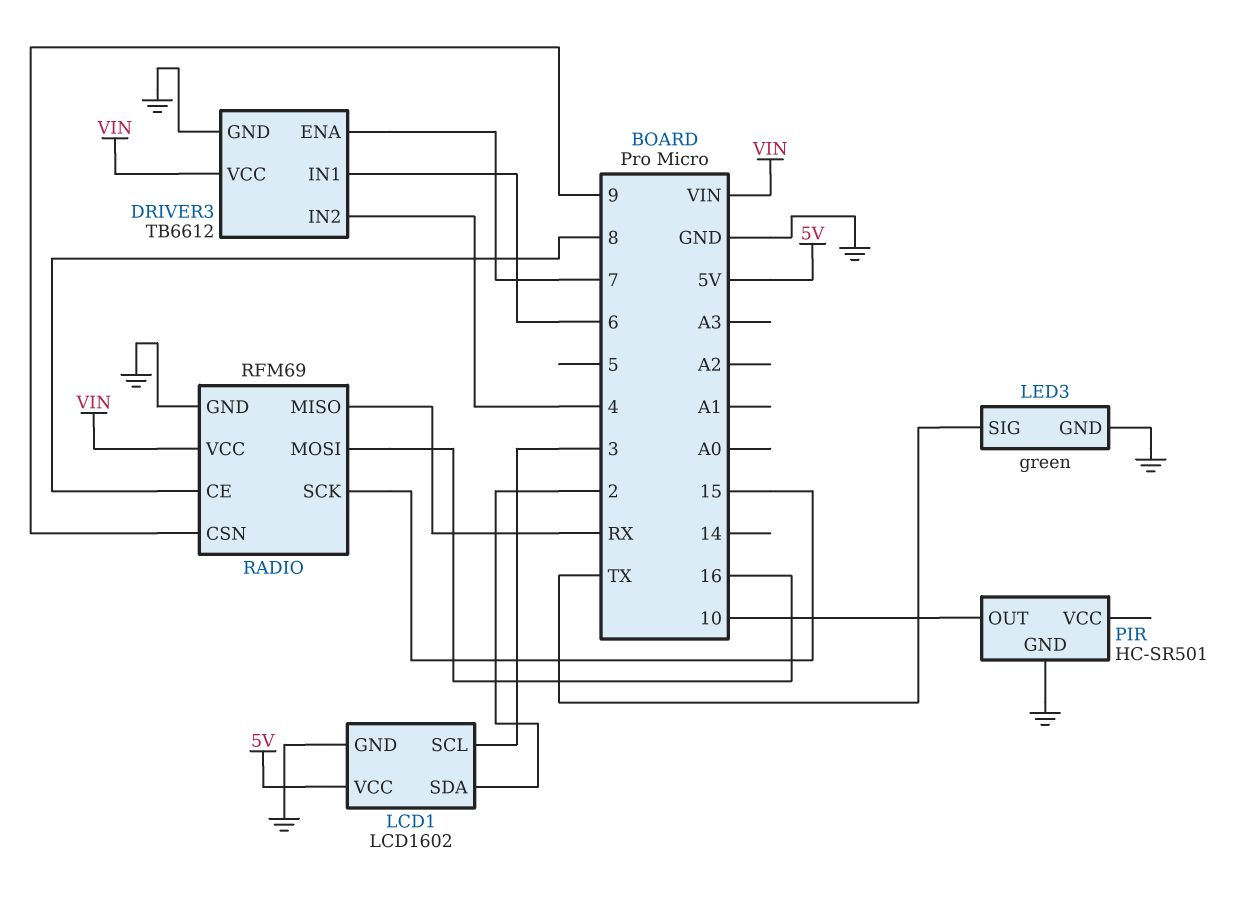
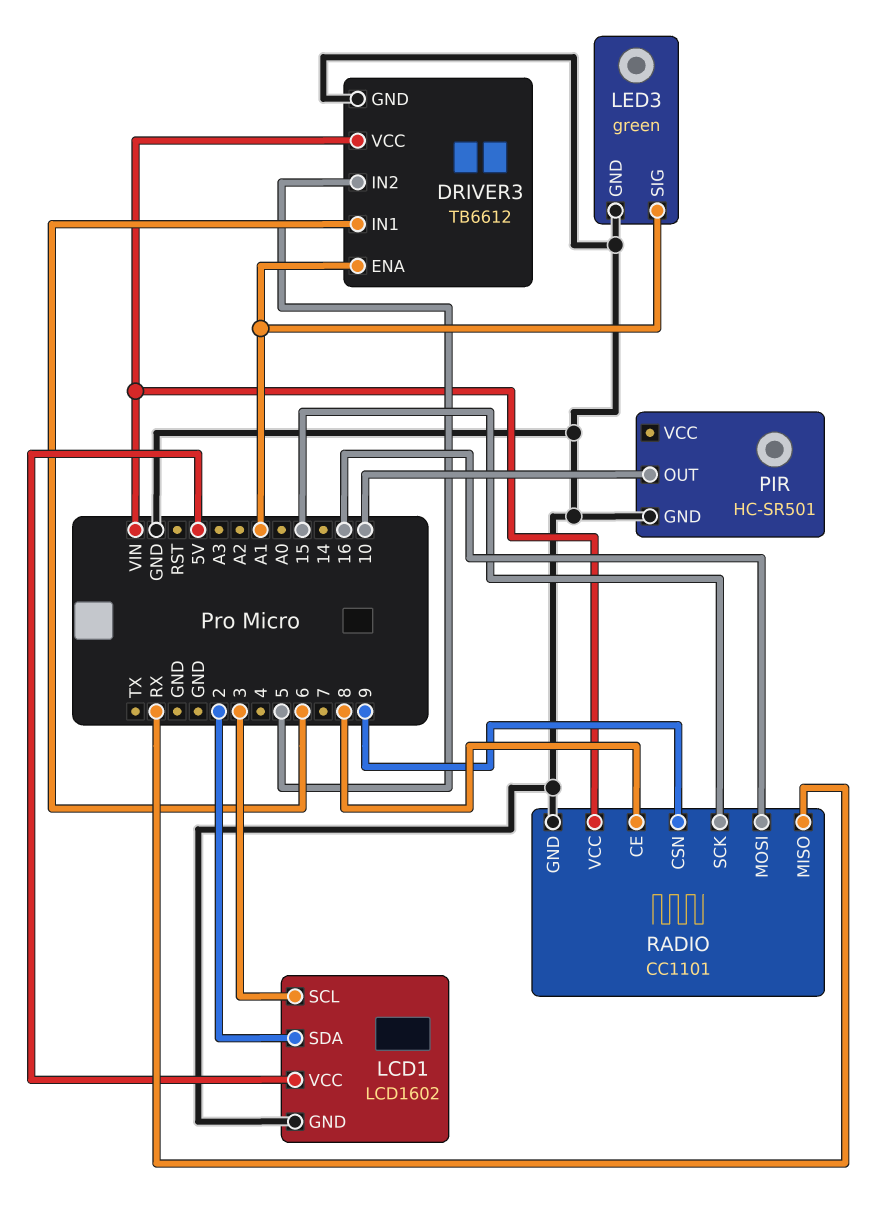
DRIVER3 pin ENA: 7 -> A1
DRIVER3 pin IN2: 4 -> 5
LED3 pin SIG: TX -> A1
RADIO: RFM69 -> CC1101

